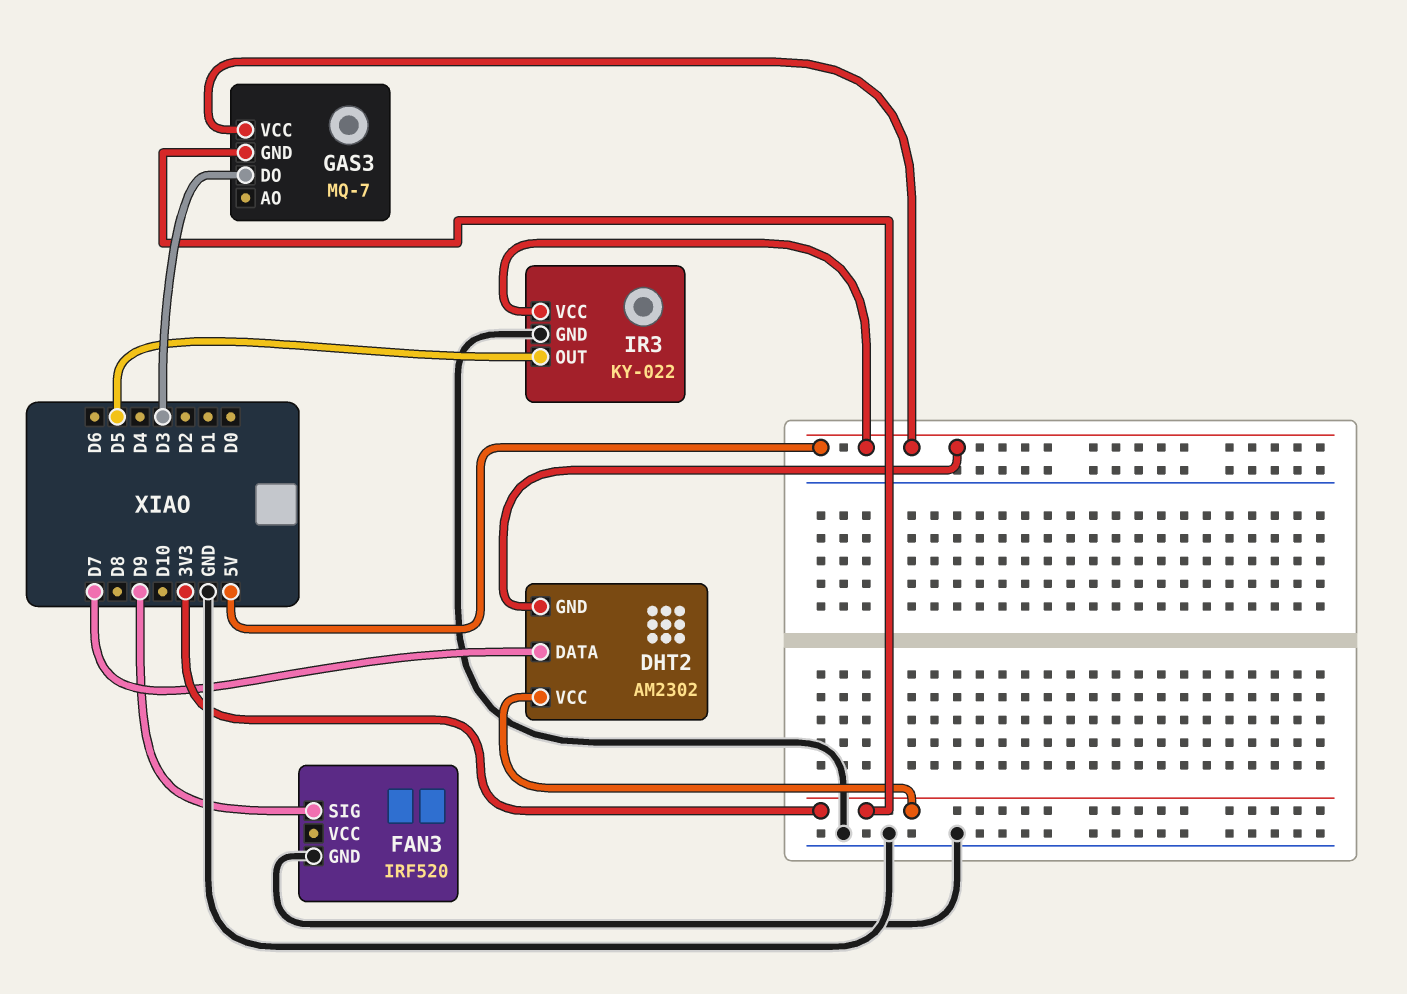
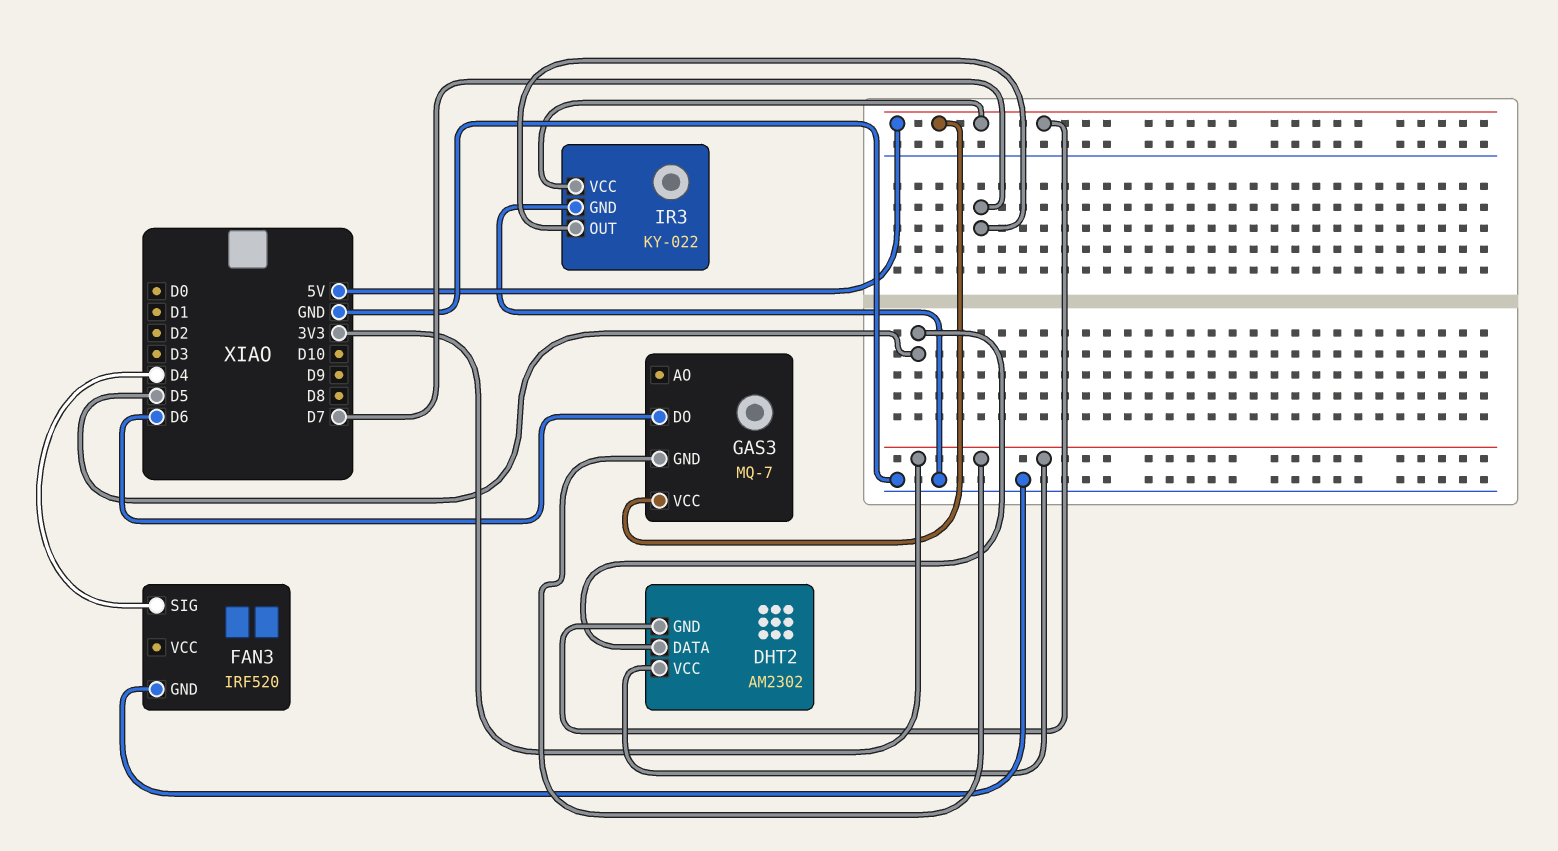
DHT2 pin DATA: D7 -> D5
FAN3 pin SIG: D9 -> D4
GAS3 pin DO: D3 -> D6
IR3 pin OUT: D5 -> D7

